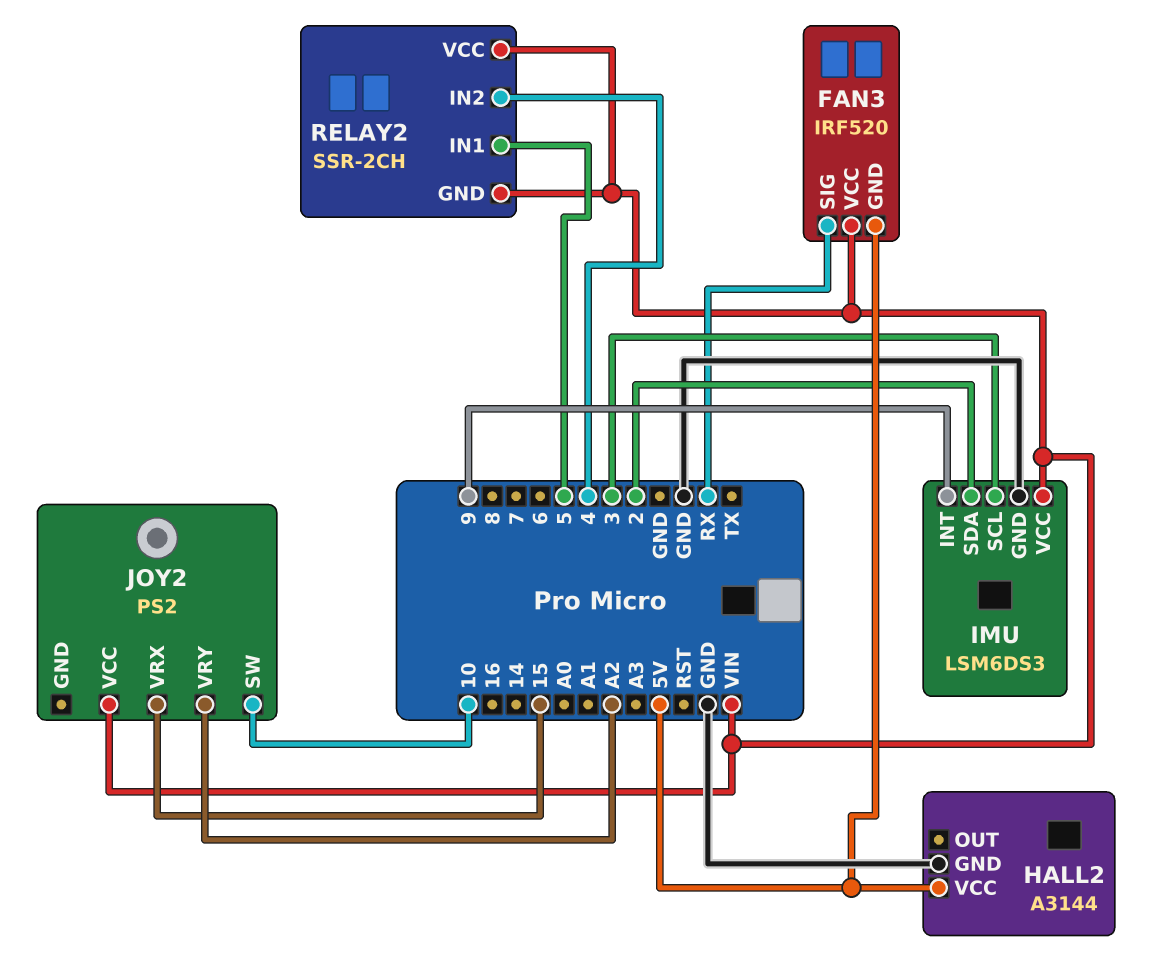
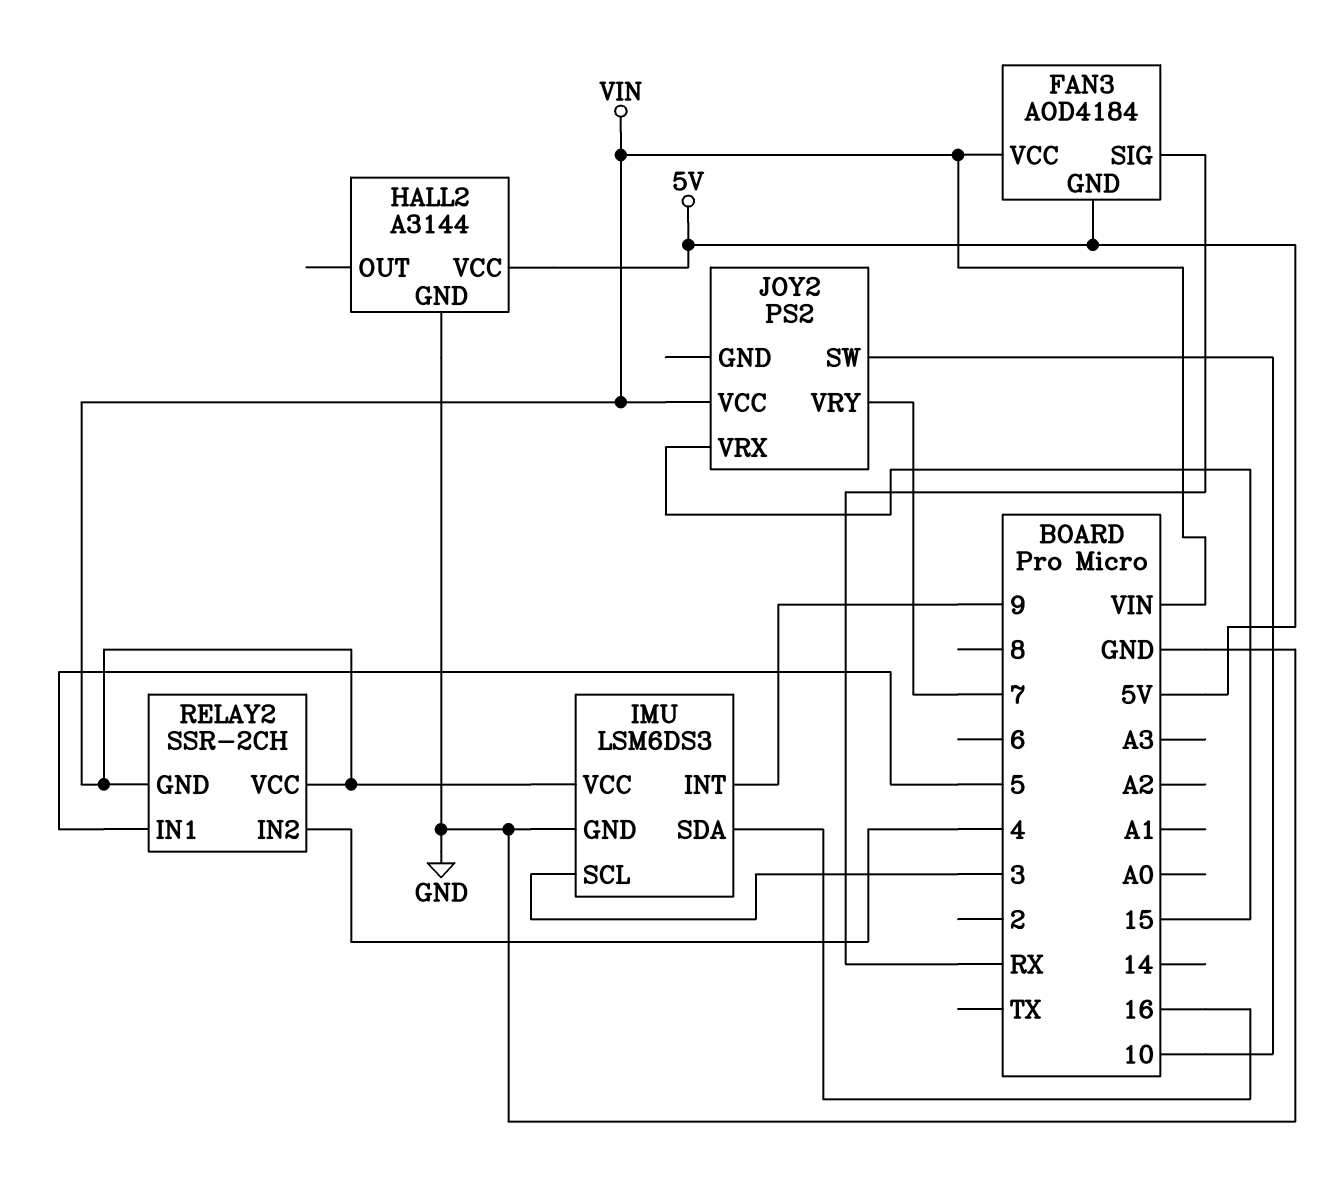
FAN3: IRF520 -> AOD4184
IMU pin SDA: 2 -> 16
JOY2 pin VRY: A2 -> 7

